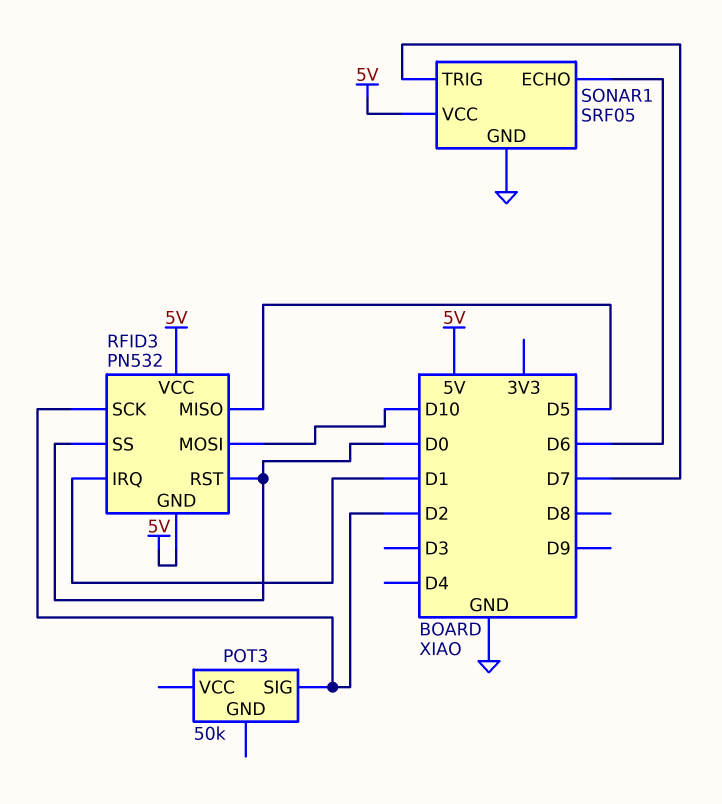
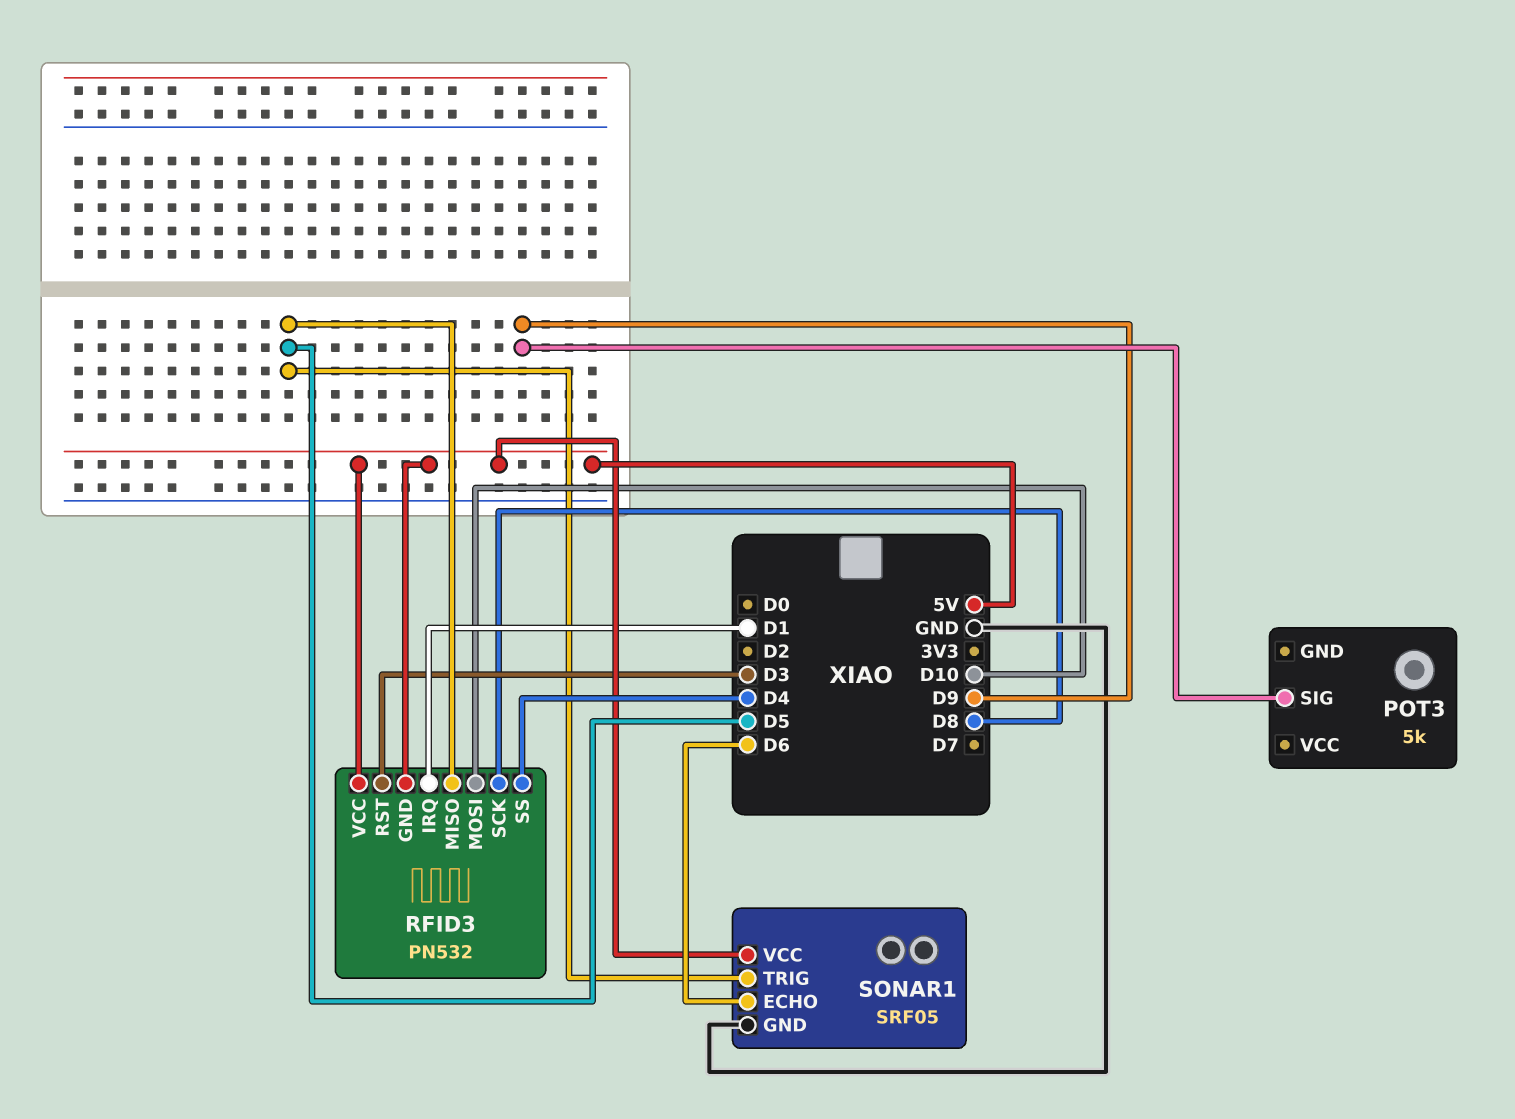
POT3: 50k -> 5k
POT3 pin SIG: D2 -> D9
RFID3 pin RST: D0 -> D3
RFID3 pin SCK: D2 -> D8
RFID3 pin SS: D0 -> D4
SONAR1 pin TRIG: D7 -> D5

